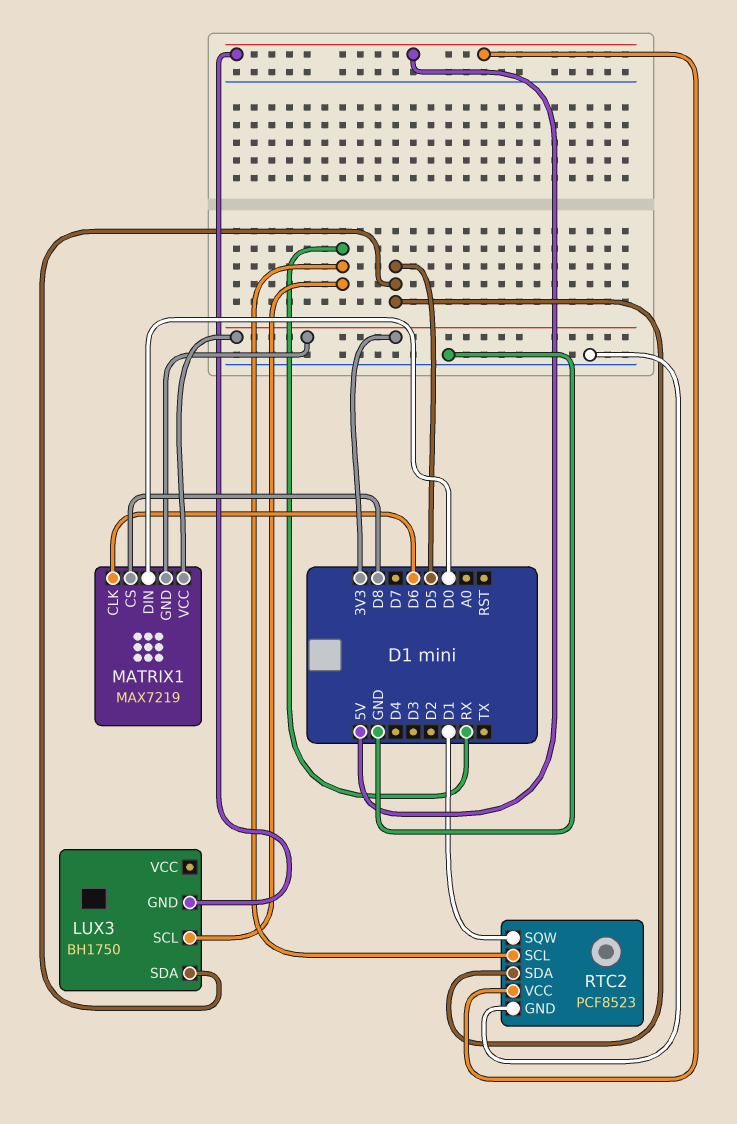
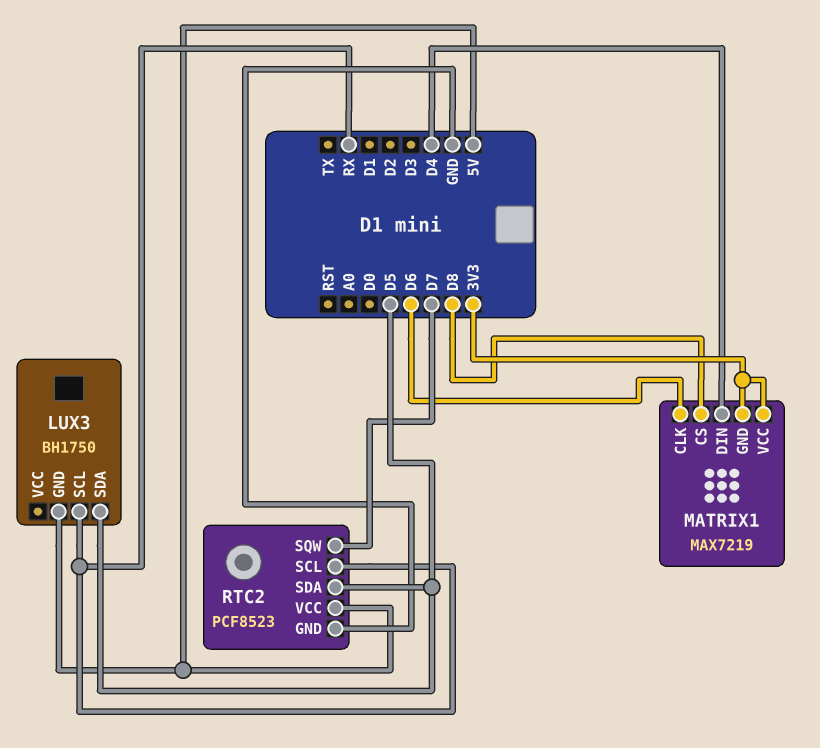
MATRIX1 pin DIN: D0 -> D4
RTC2 pin SQW: D1 -> D7

